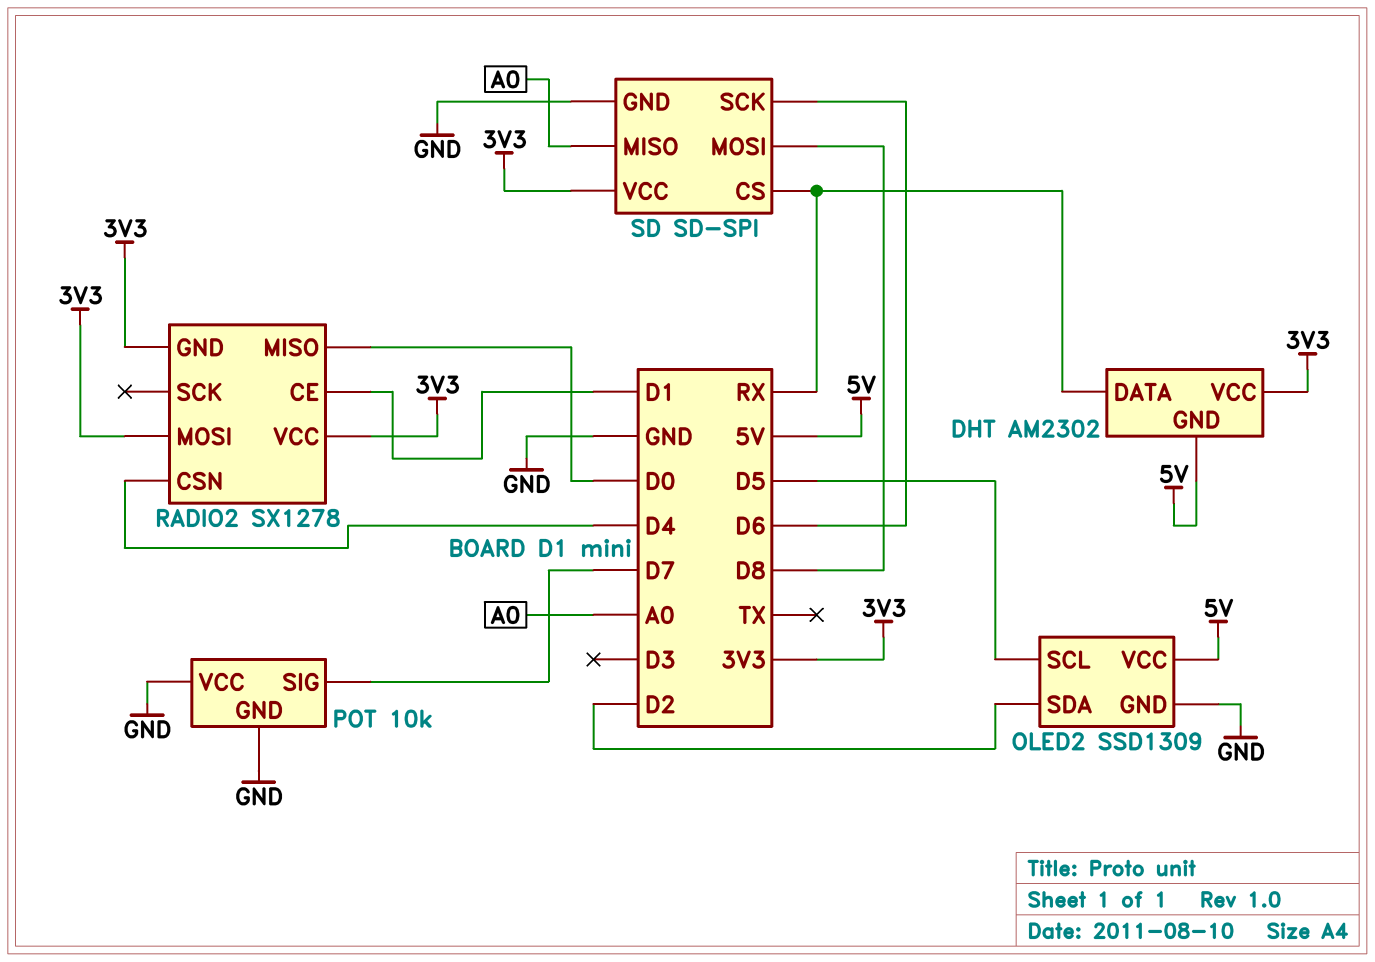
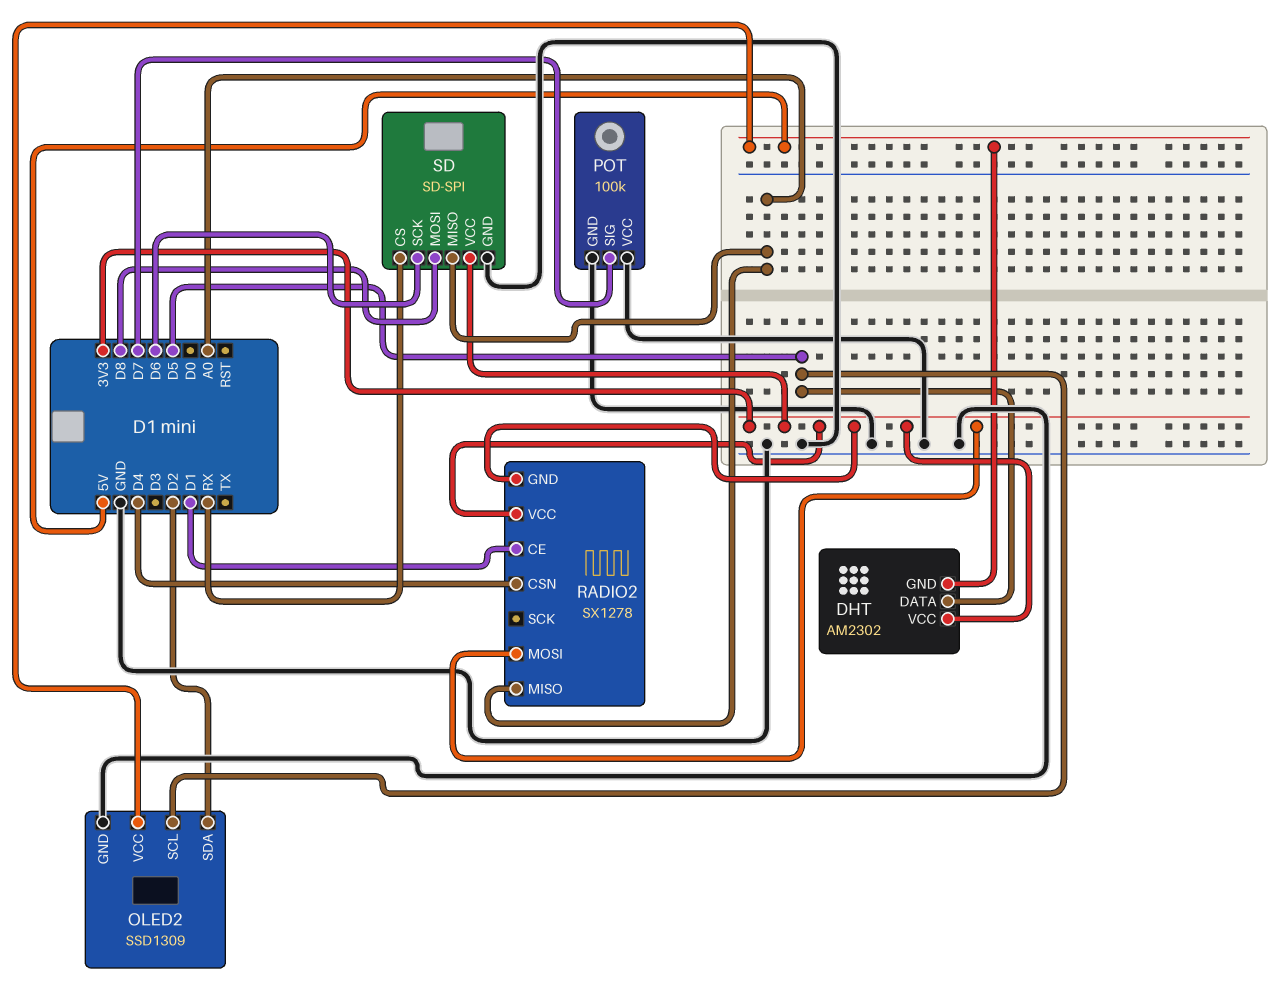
DHT pin DATA: RX -> D5
POT: 10k -> 100k
RADIO2 pin MISO: D0 -> A0

